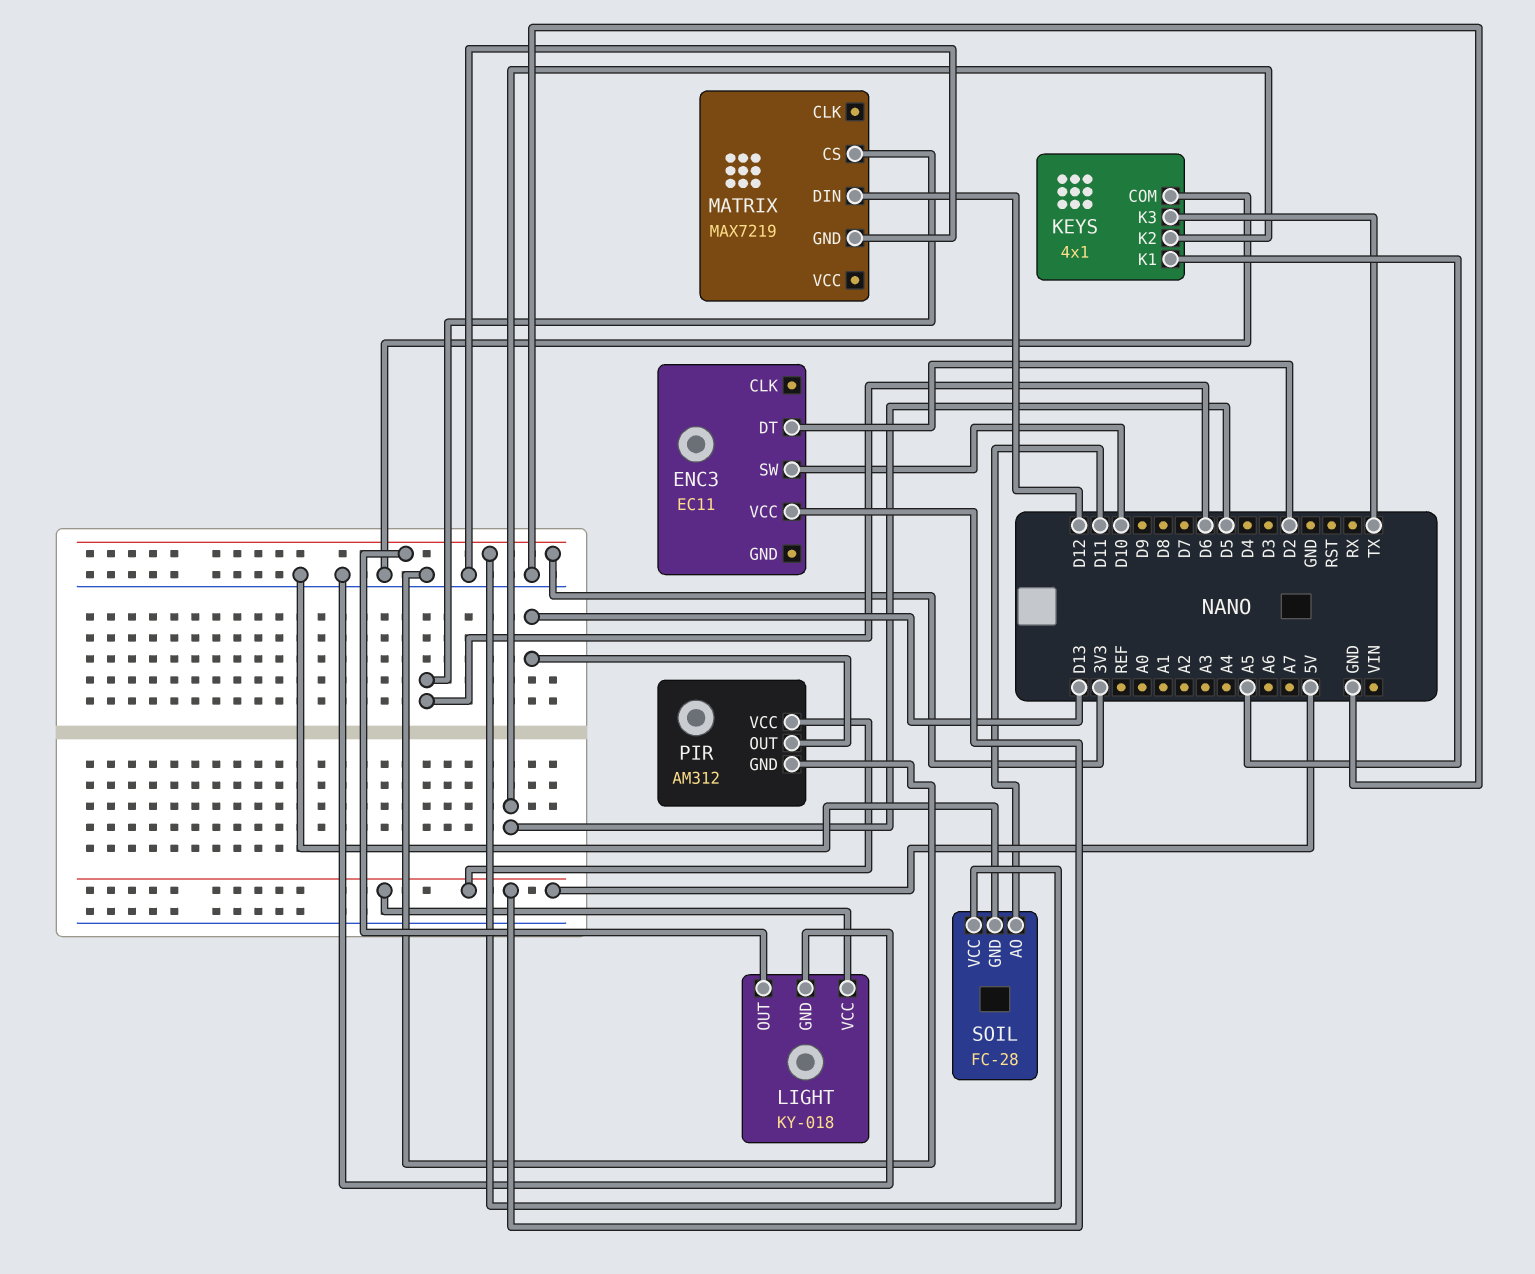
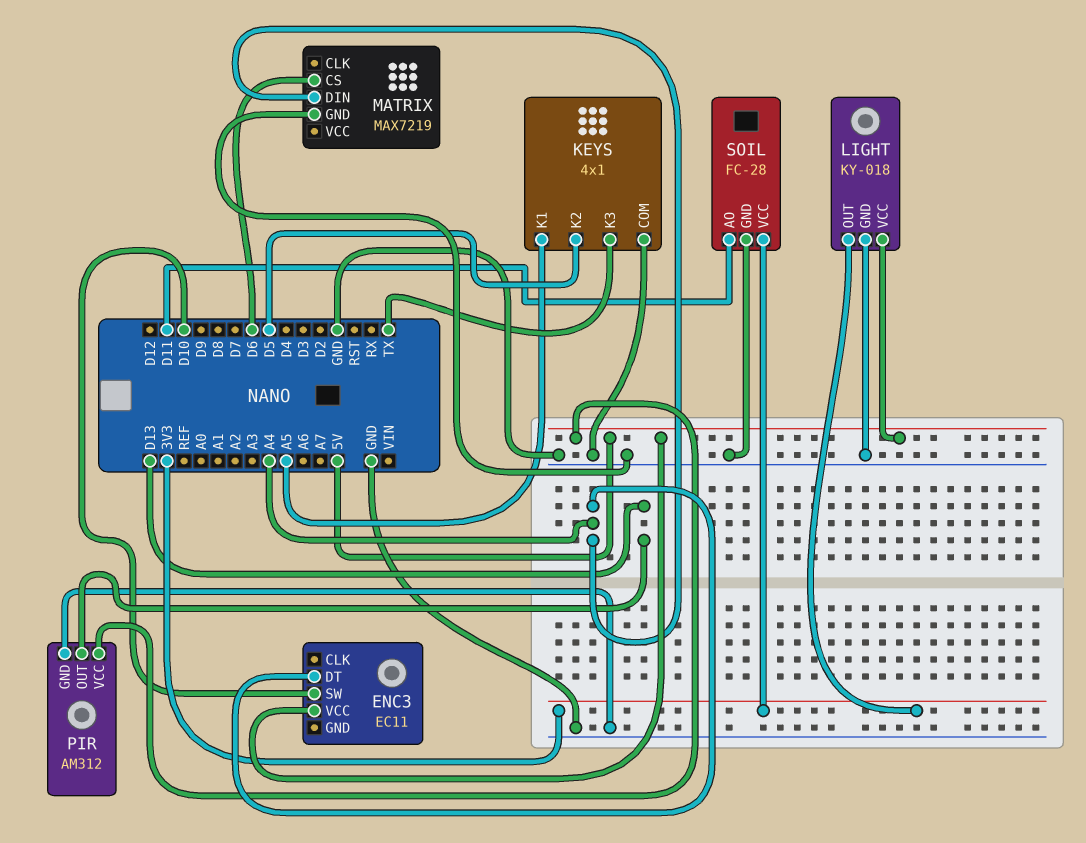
ENC3 pin DT: D2 -> A4
MATRIX pin DIN: D12 -> A4

